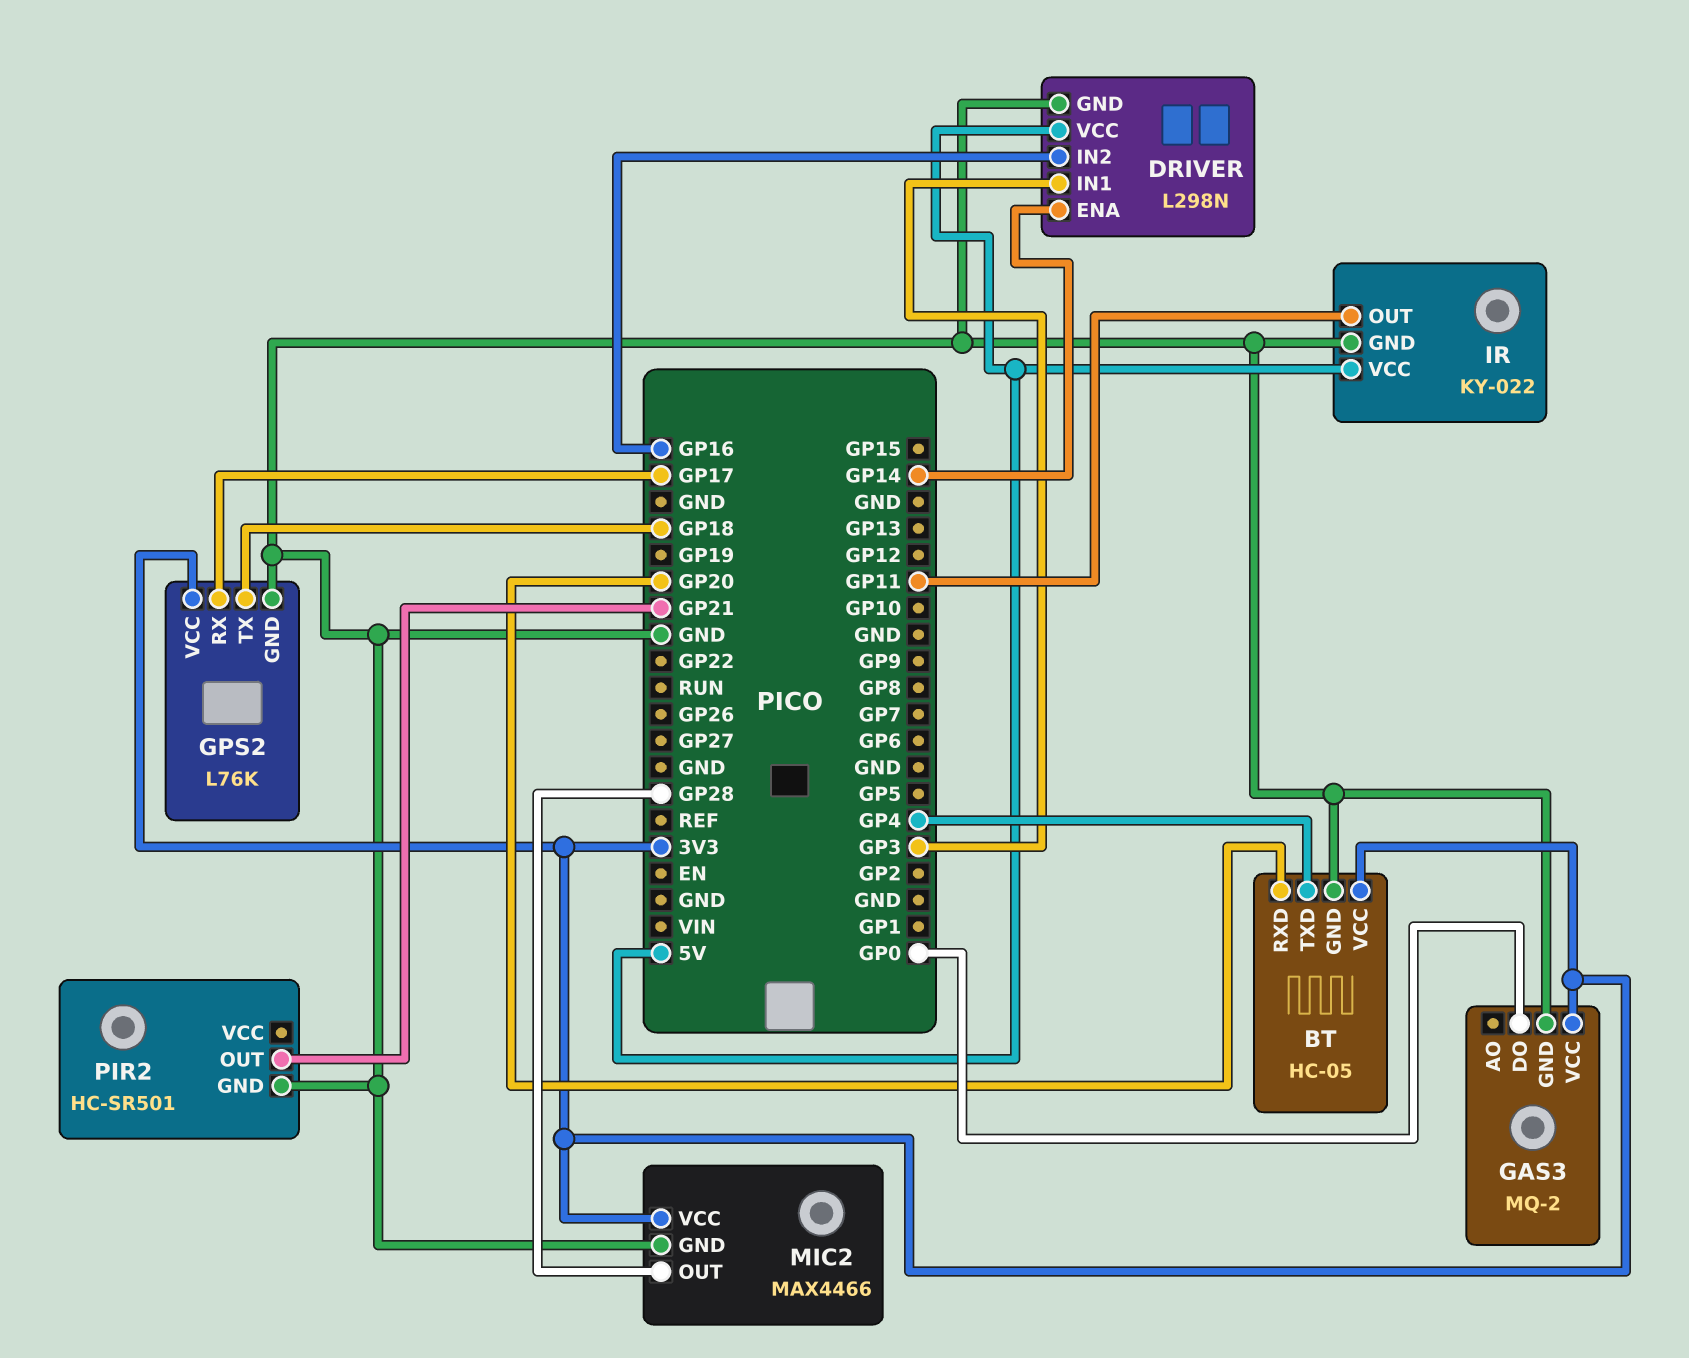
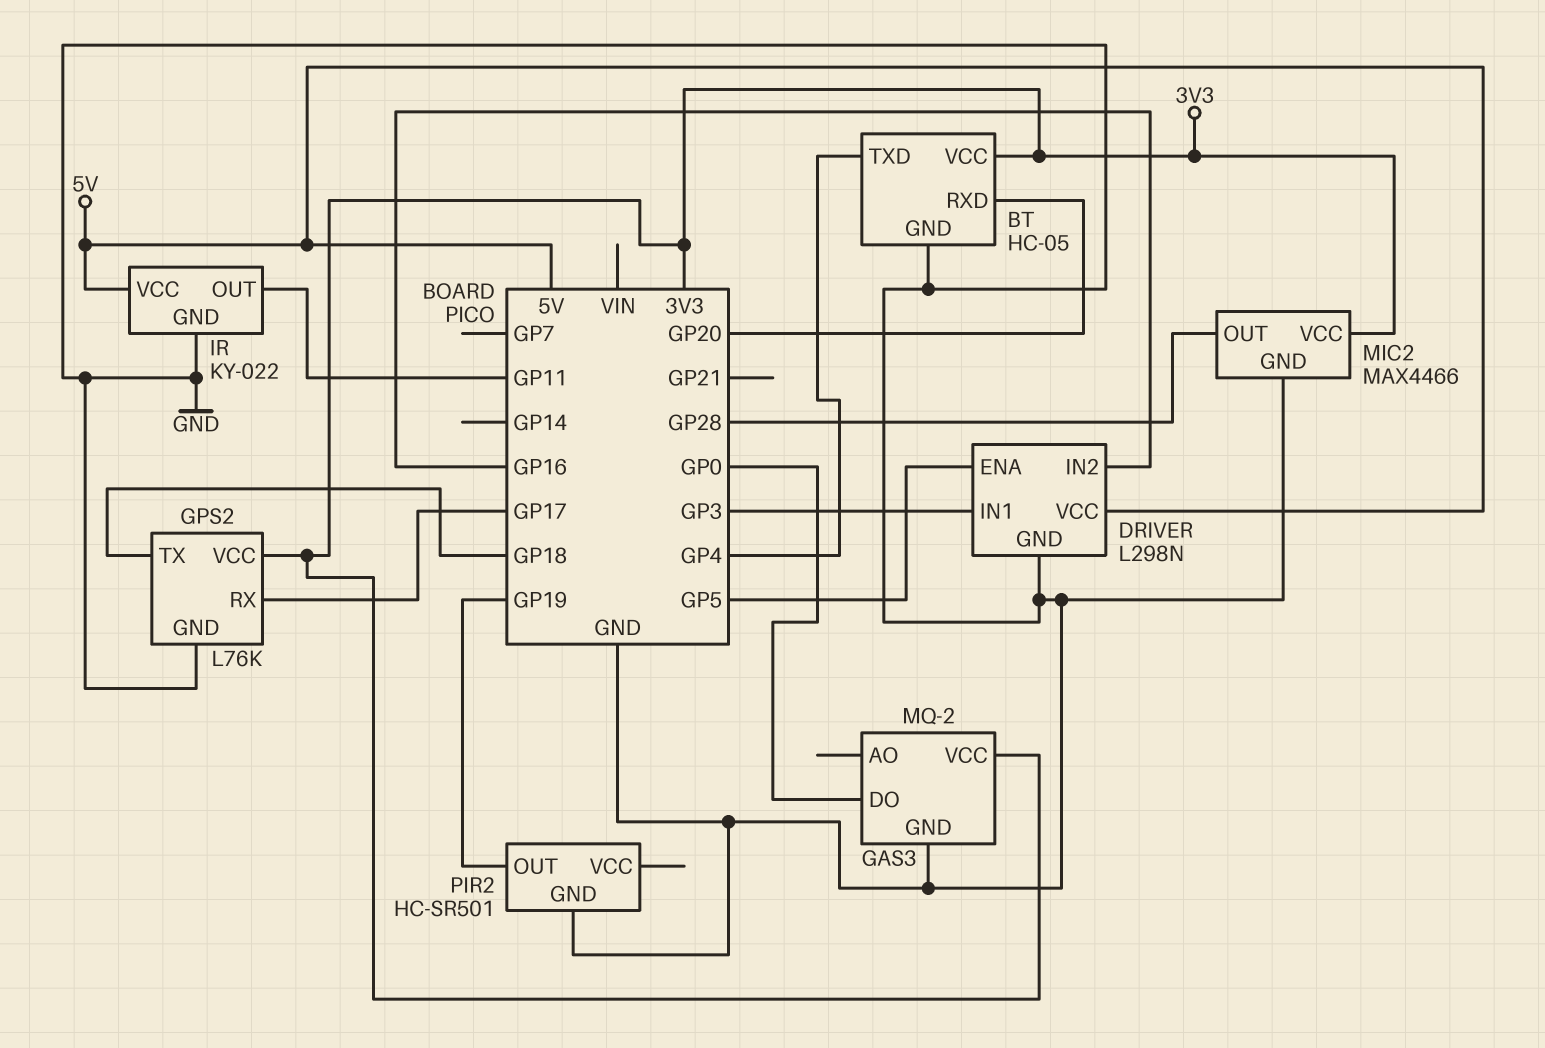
DRIVER pin ENA: GP14 -> GP5
PIR2 pin OUT: GP21 -> GP19

